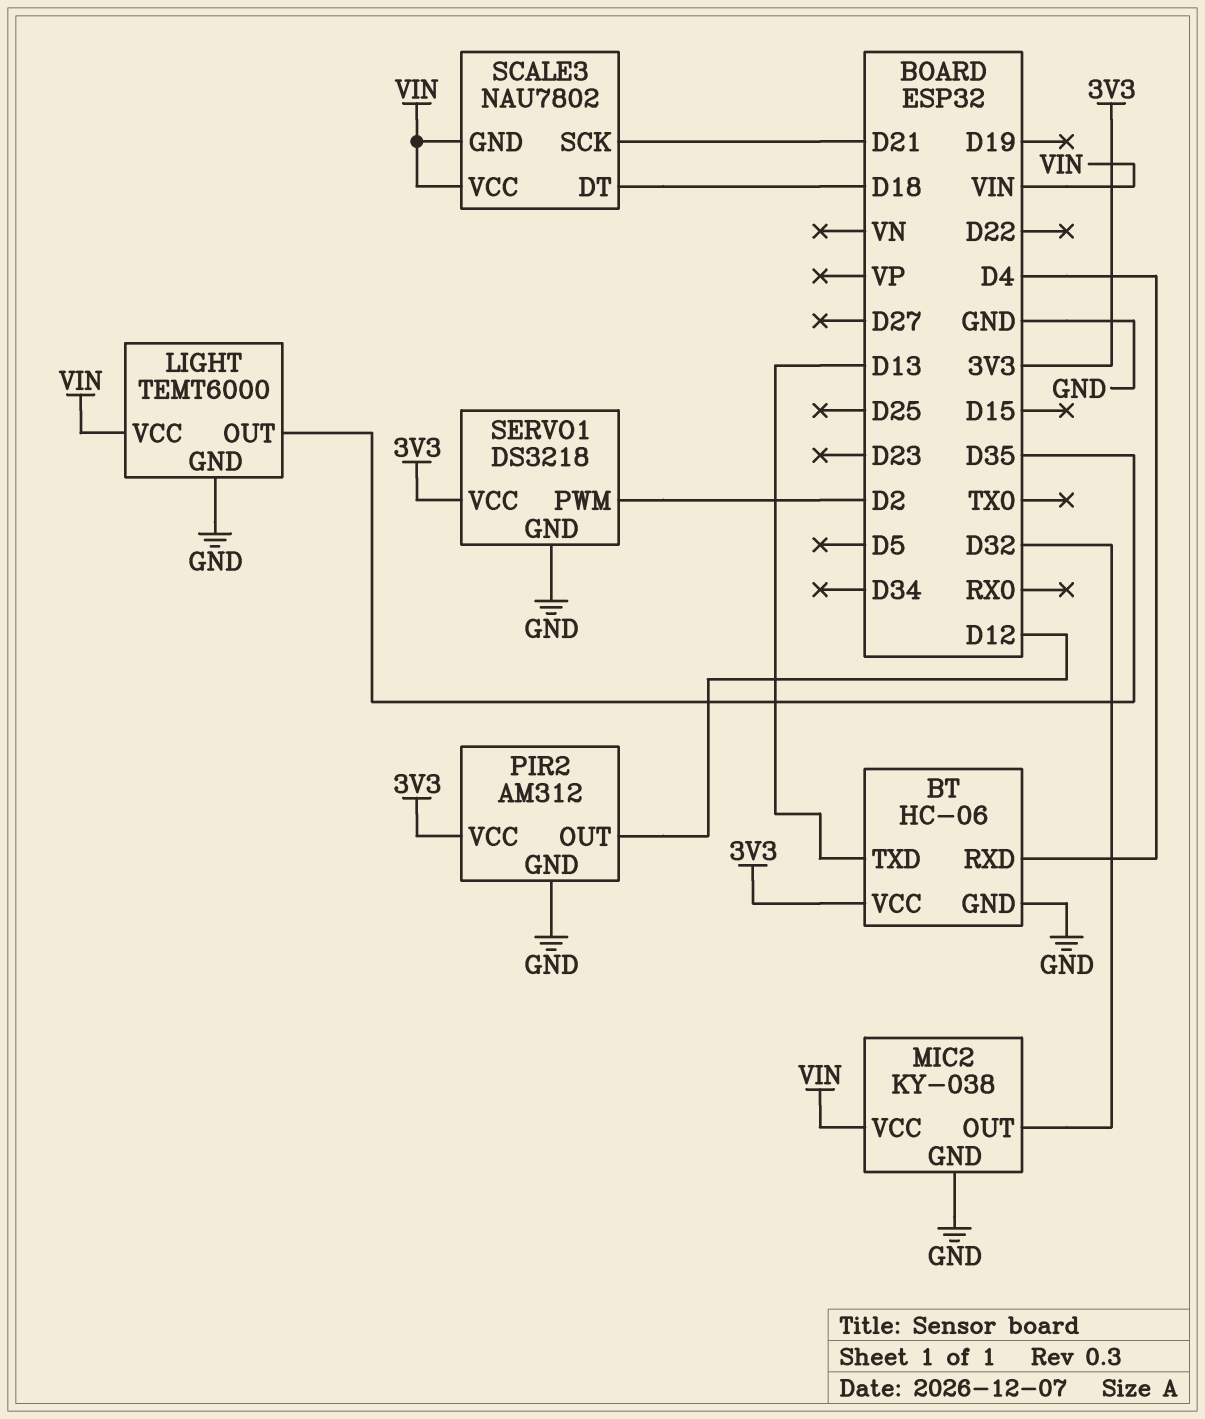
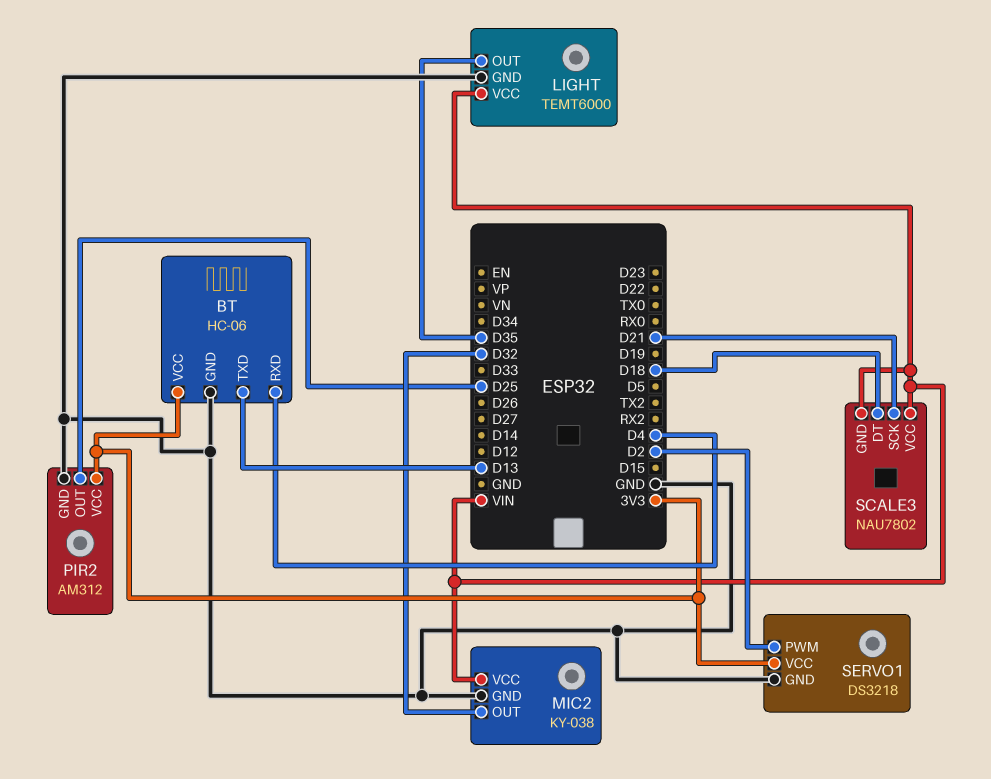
PIR2 pin OUT: D12 -> D25

